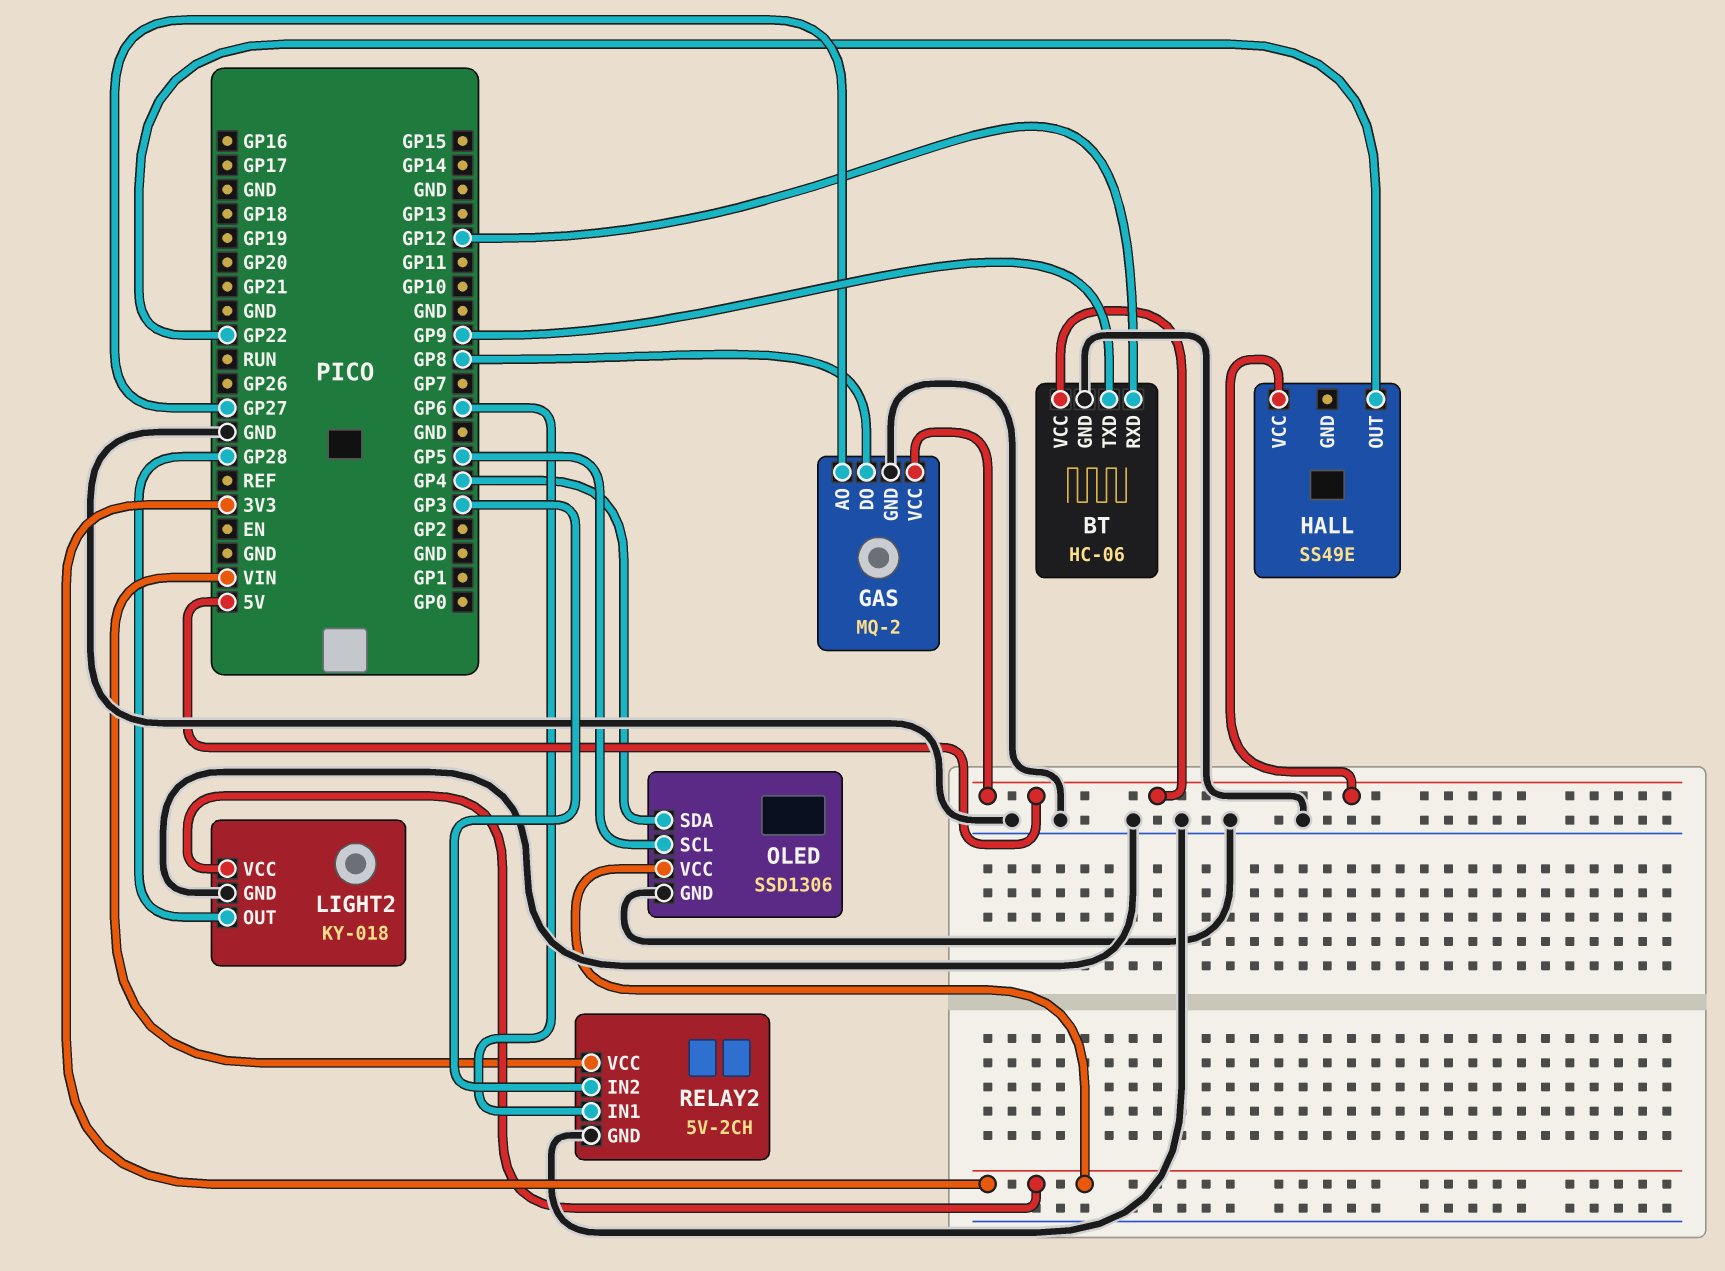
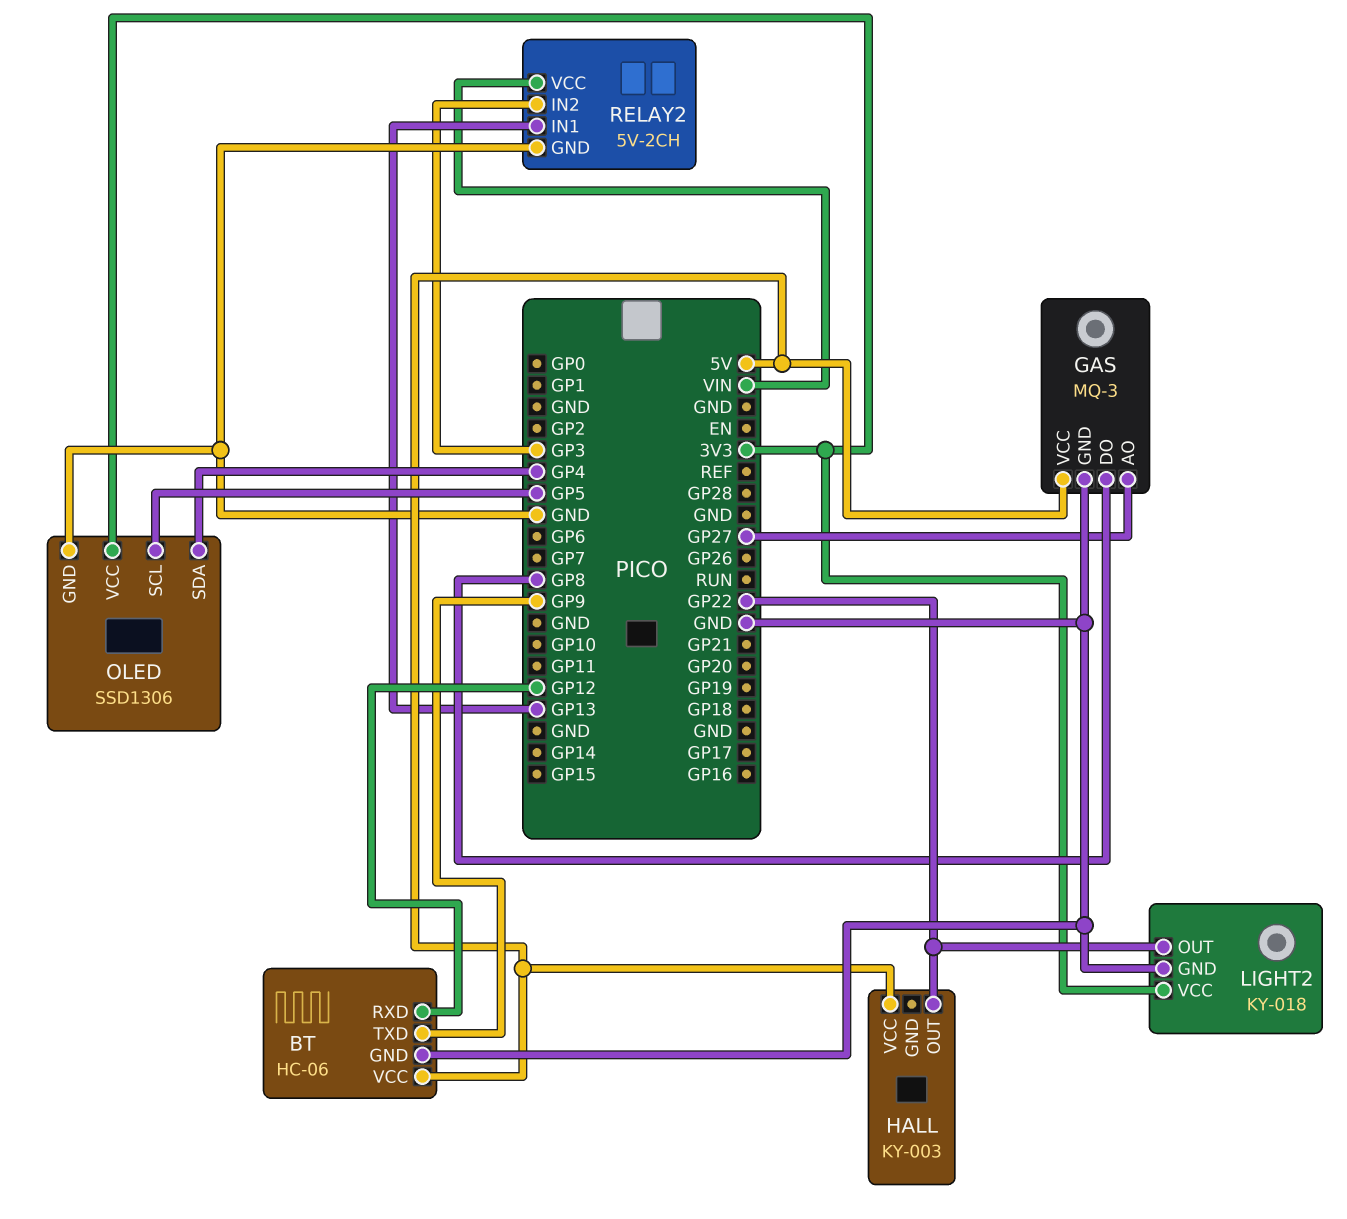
GAS: MQ-2 -> MQ-3
HALL: SS49E -> KY-003
LIGHT2 pin OUT: GP28 -> GP22
RELAY2 pin IN1: GP6 -> GP13

